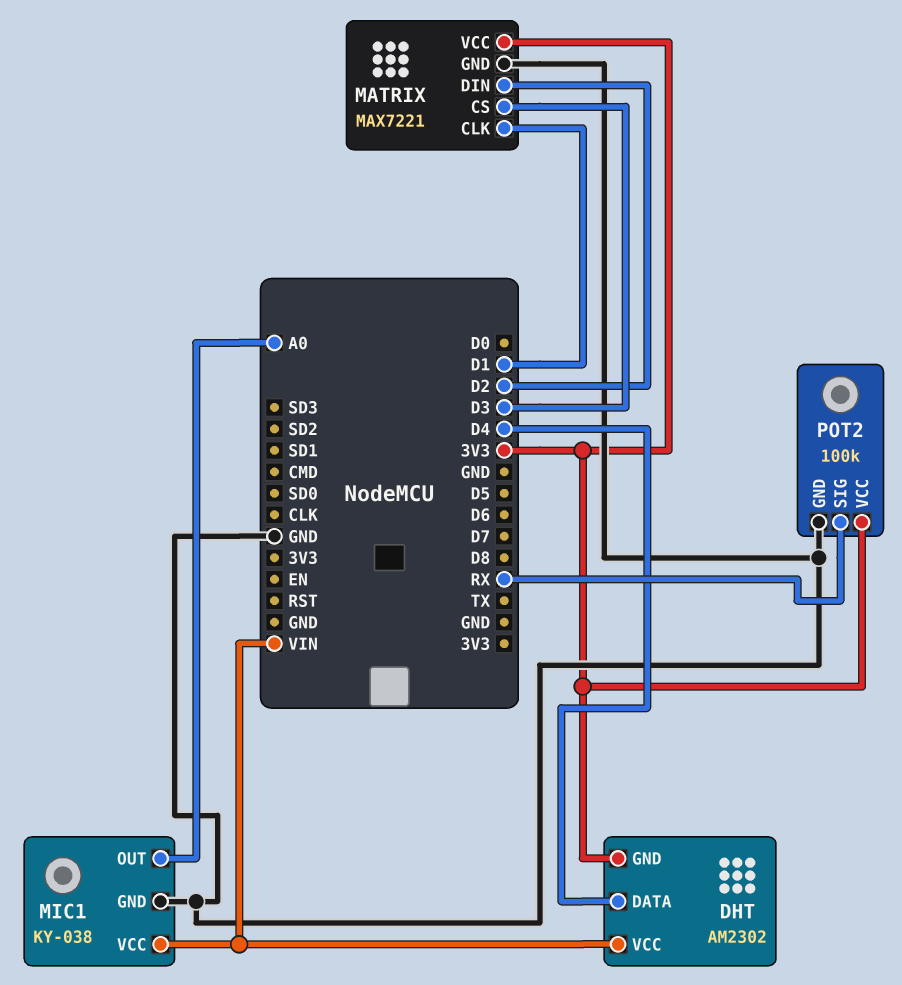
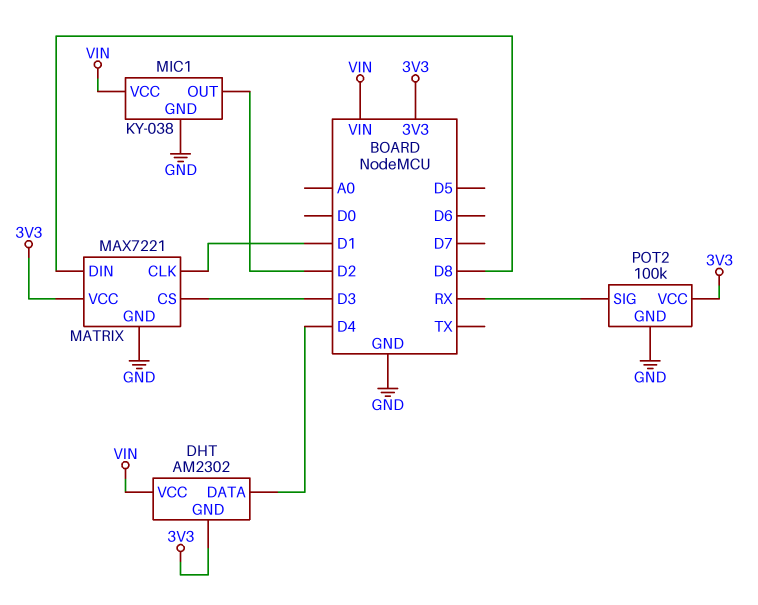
MATRIX pin DIN: D2 -> D8
MIC1 pin OUT: A0 -> D2

